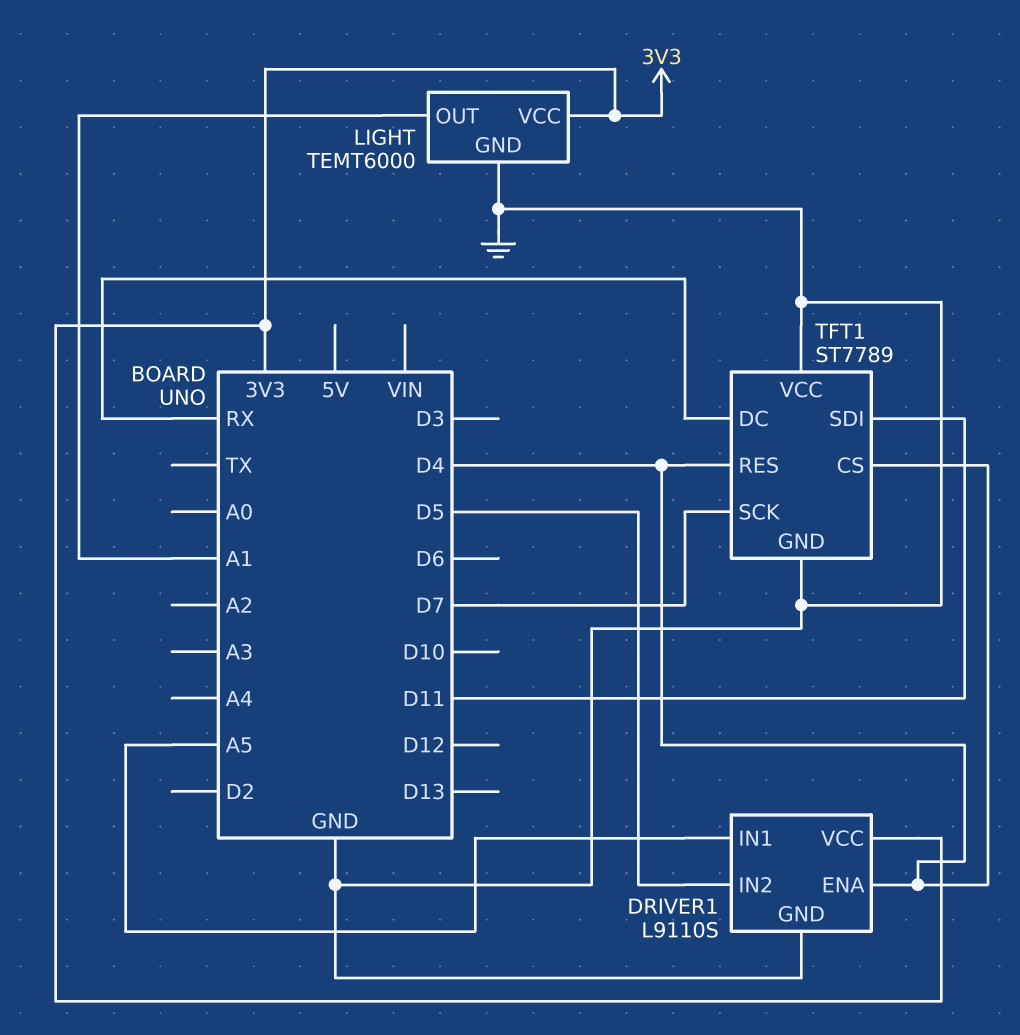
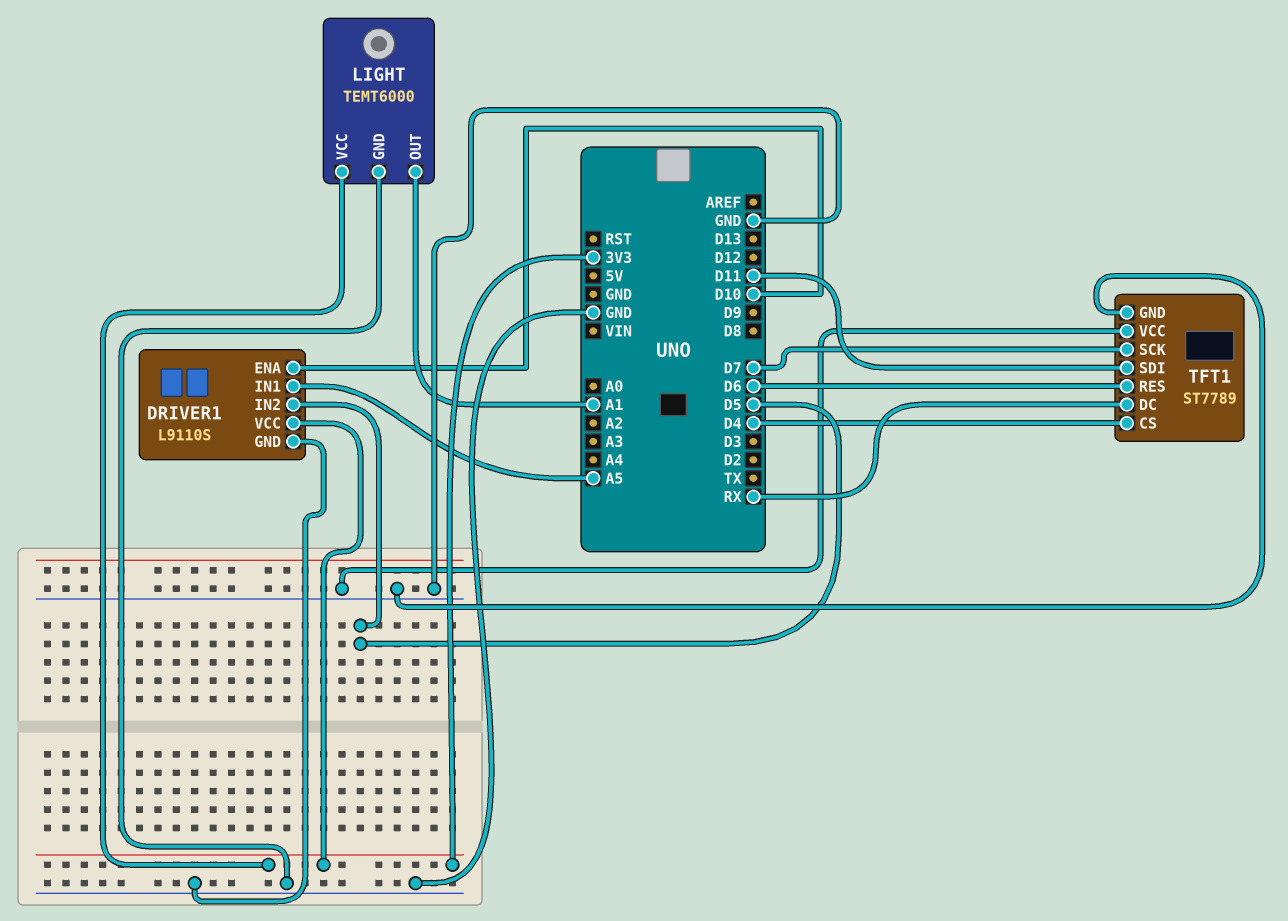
DRIVER1 pin ENA: D4 -> D10
TFT1 pin RES: D4 -> D6

